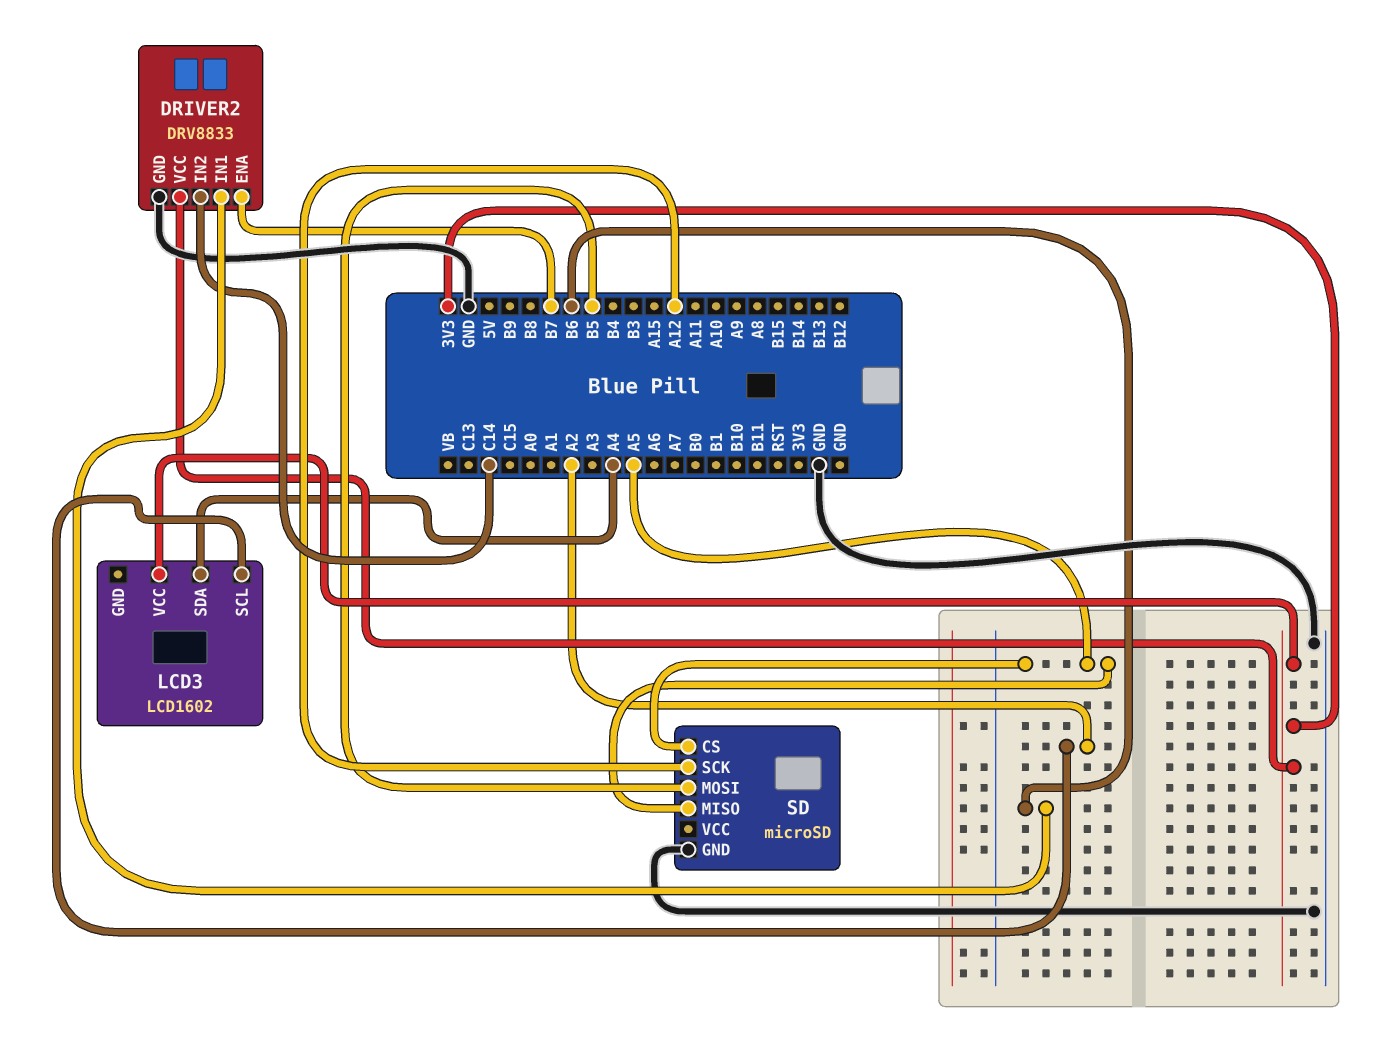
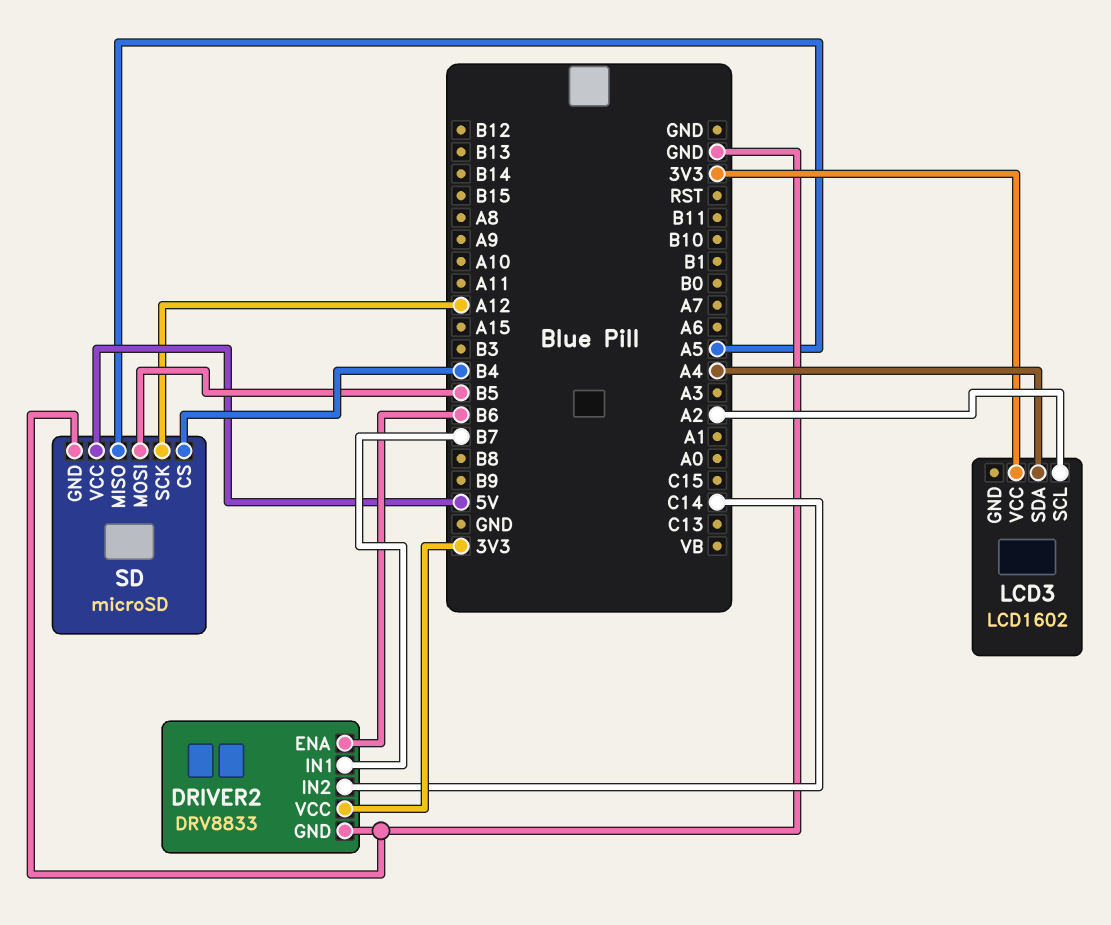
DRIVER2 pin ENA: B7 -> B6
DRIVER2 pin IN1: B6 -> B7
SD pin CS: A5 -> B4
SD pin VCC: none -> 5V

